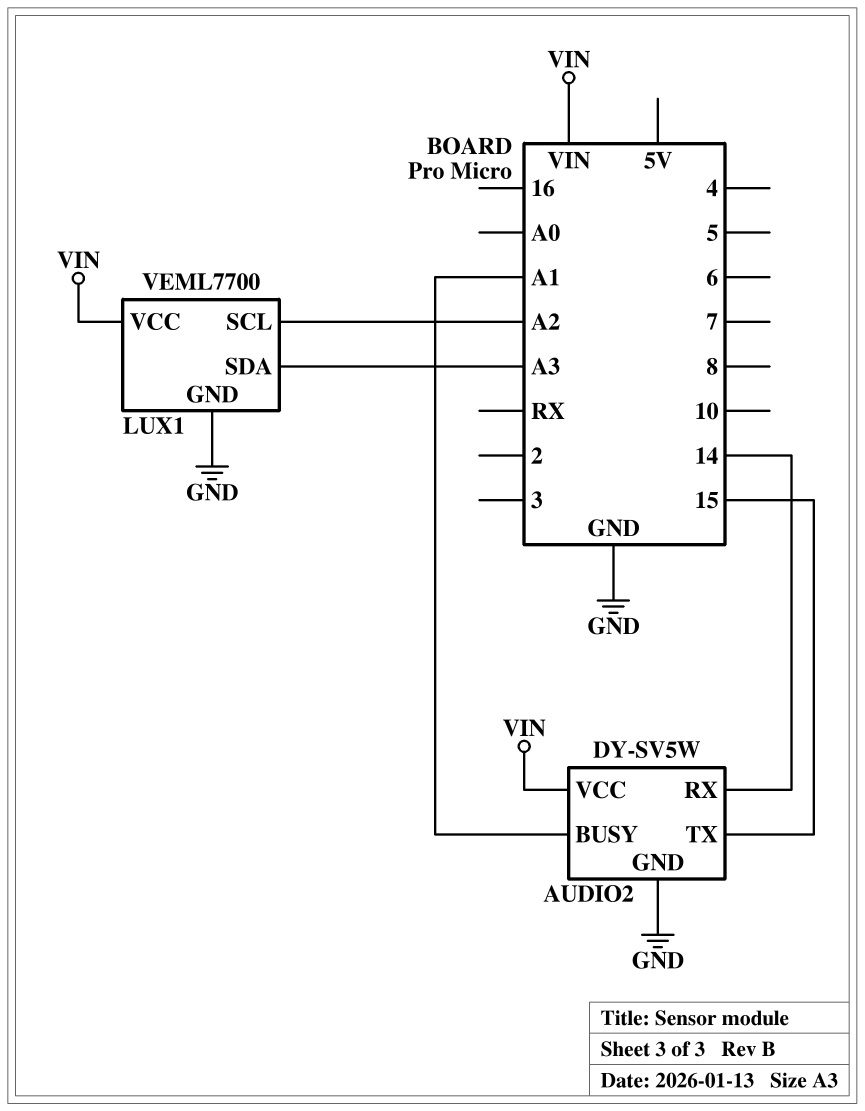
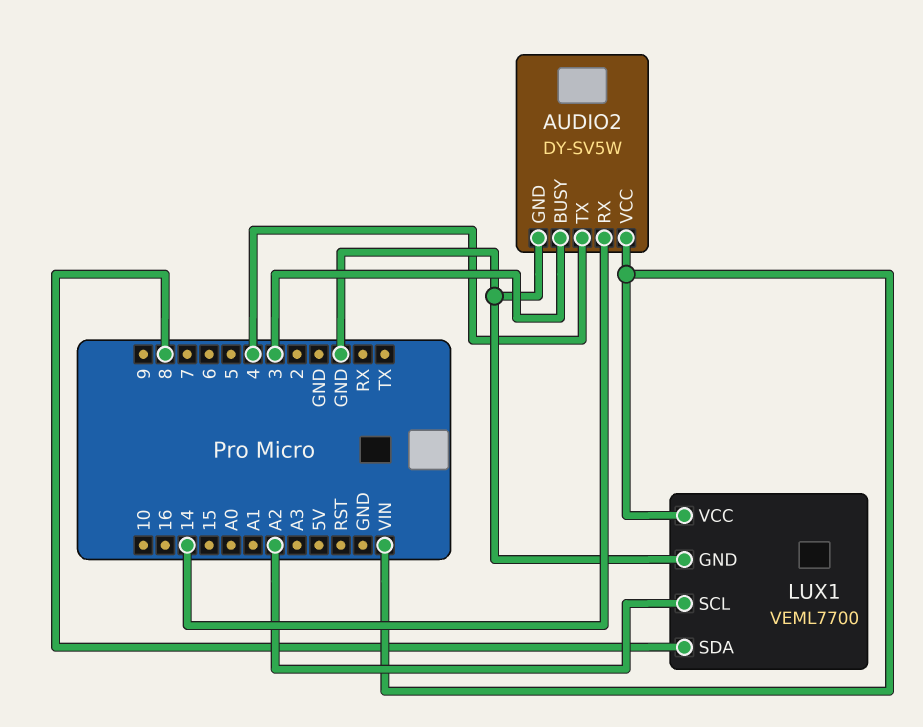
AUDIO2 pin BUSY: A1 -> 3
AUDIO2 pin TX: 15 -> 4
LUX1 pin SDA: A3 -> 8

